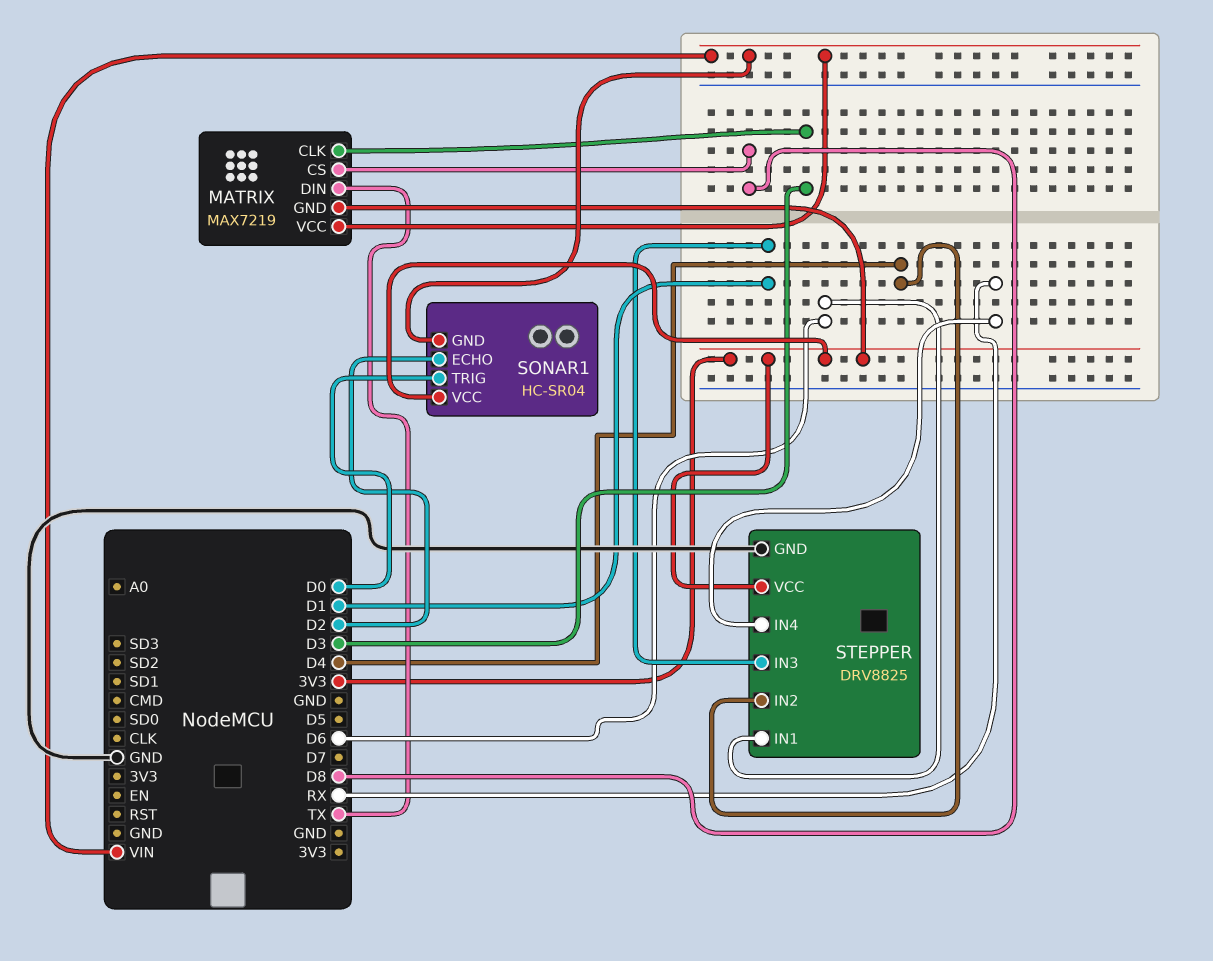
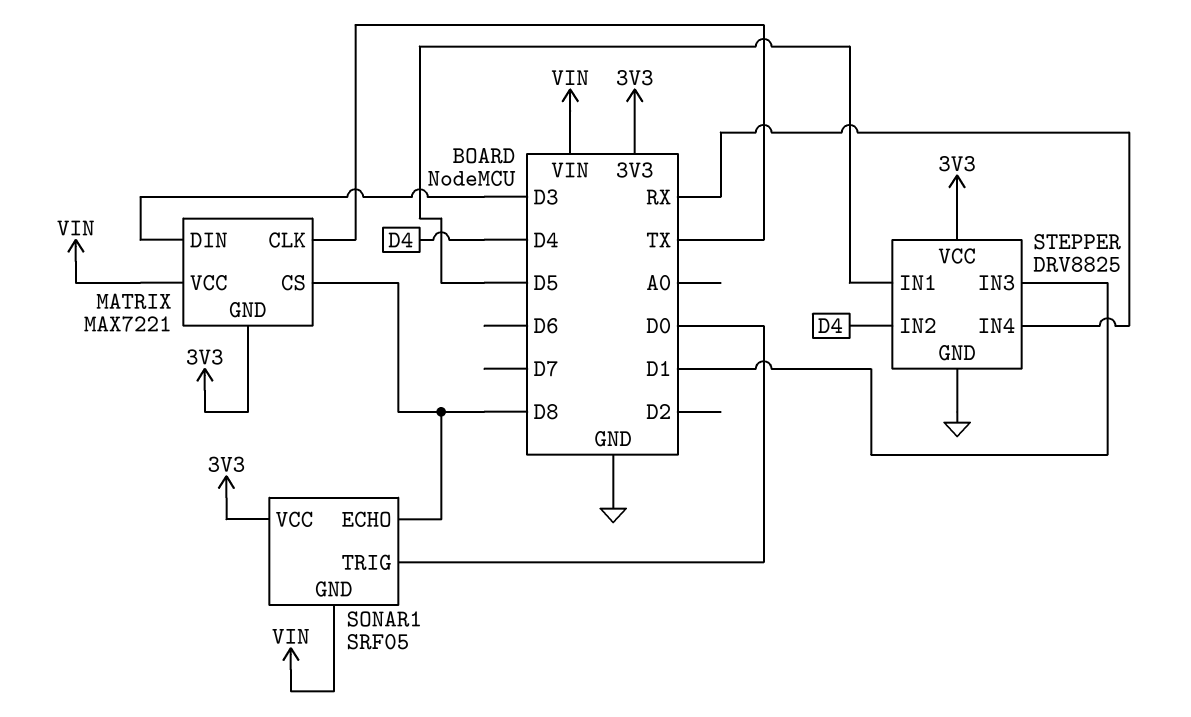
MATRIX: MAX7219 -> MAX7221
MATRIX pin CLK: D3 -> TX
MATRIX pin DIN: TX -> D3
SONAR1: HC-SR04 -> SRF05
SONAR1 pin ECHO: D2 -> D8
STEPPER pin IN1: D6 -> D5

